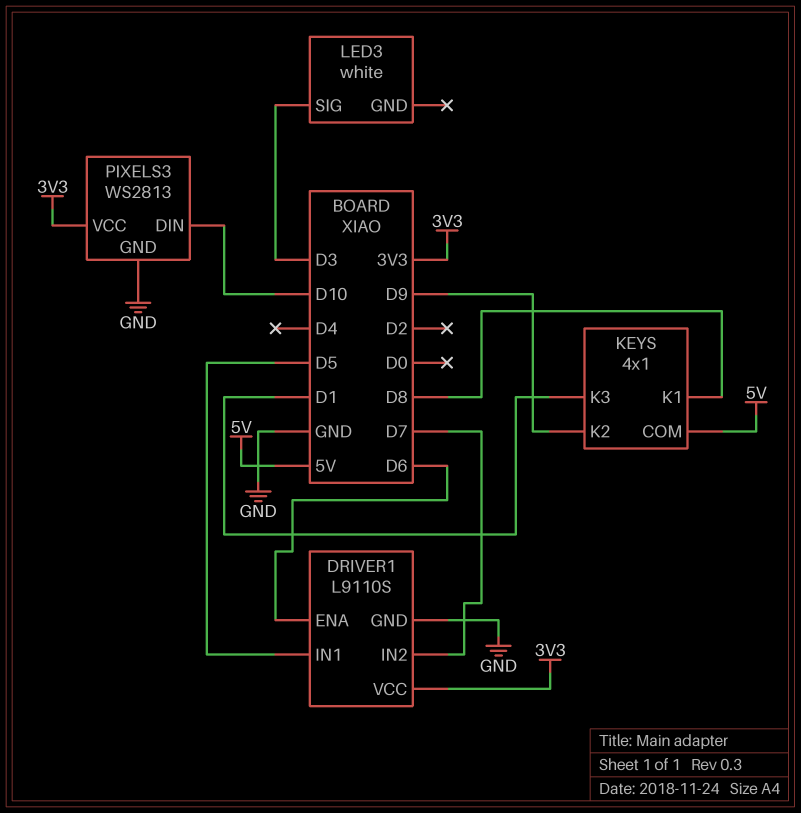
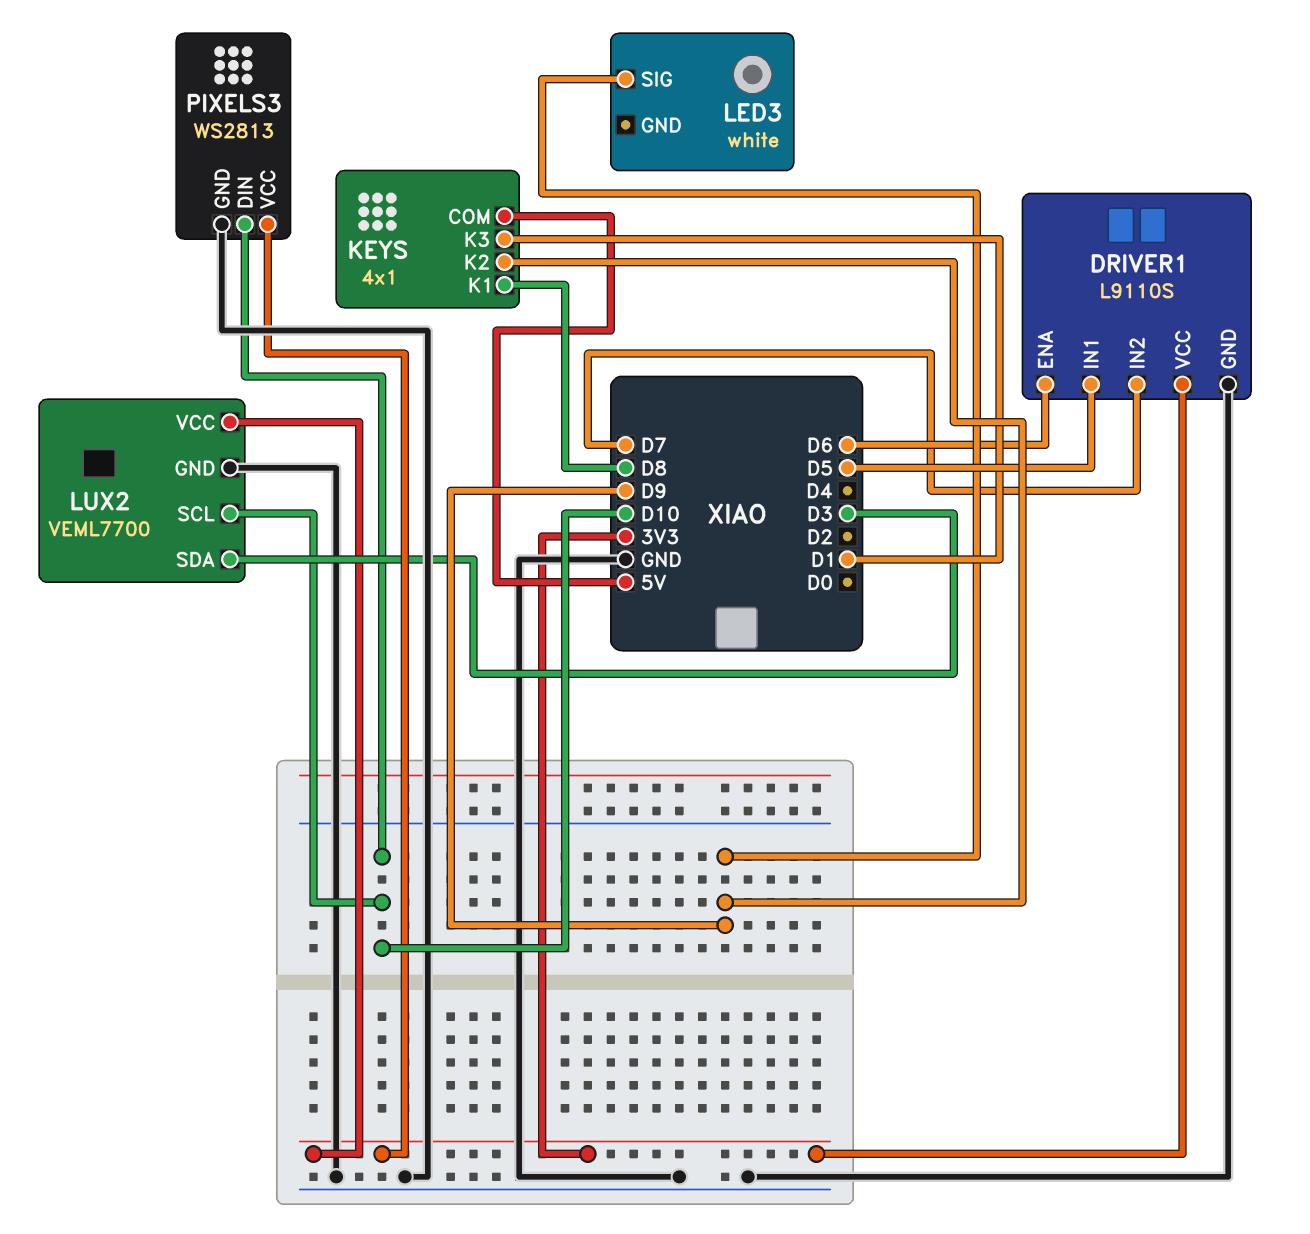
LED3 pin SIG: D3 -> D9
LUX2: none -> VEML7700
LUX2 pin GND: none -> GND
LUX2 pin SCL: none -> D10
LUX2 pin SDA: none -> D3
LUX2 pin VCC: none -> 3V3

